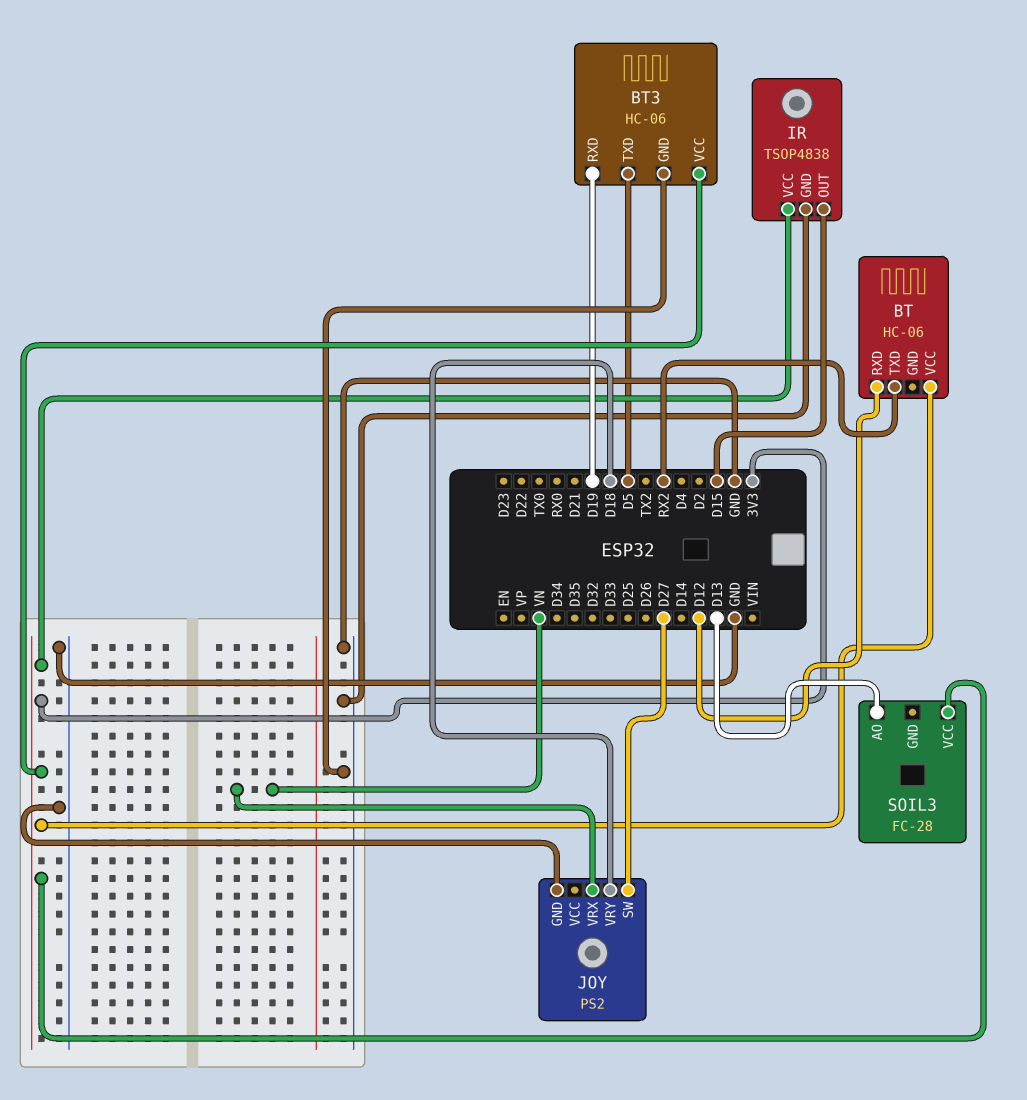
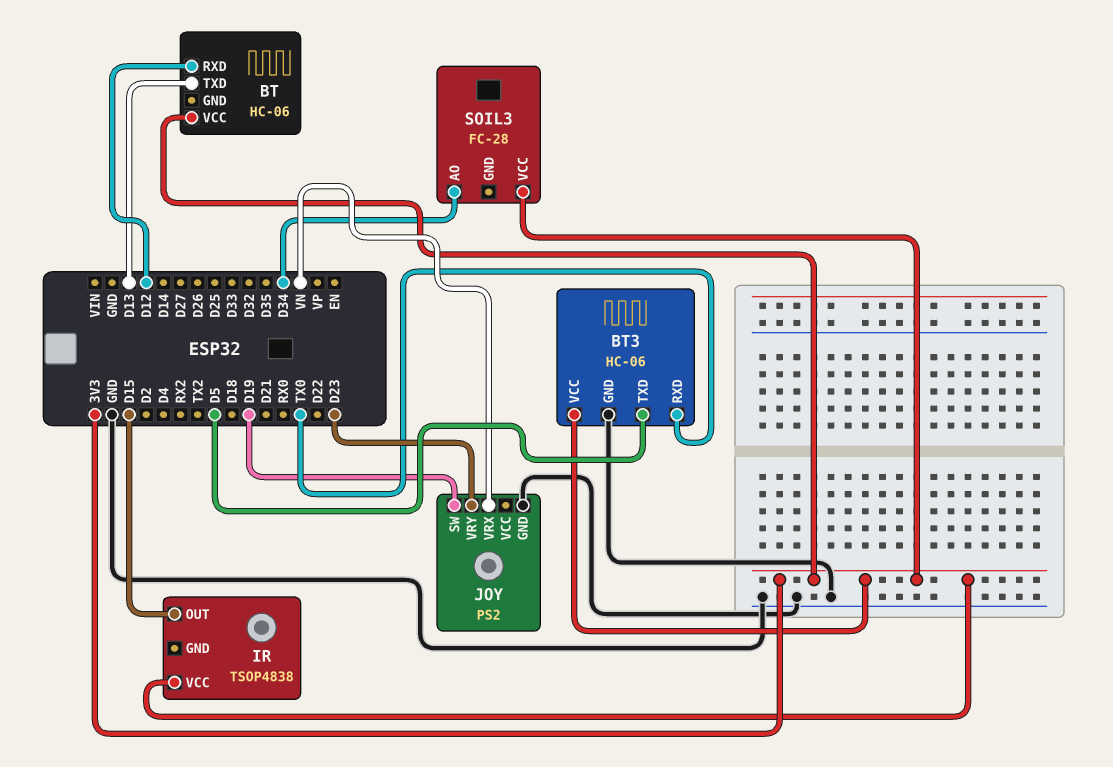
BT pin TXD: RX2 -> D13
BT3 pin RXD: D19 -> TX0
IR pin GND: GND -> none
JOY pin SW: D27 -> D19
JOY pin VRY: D18 -> D23
SOIL3 pin AO: D13 -> D34

